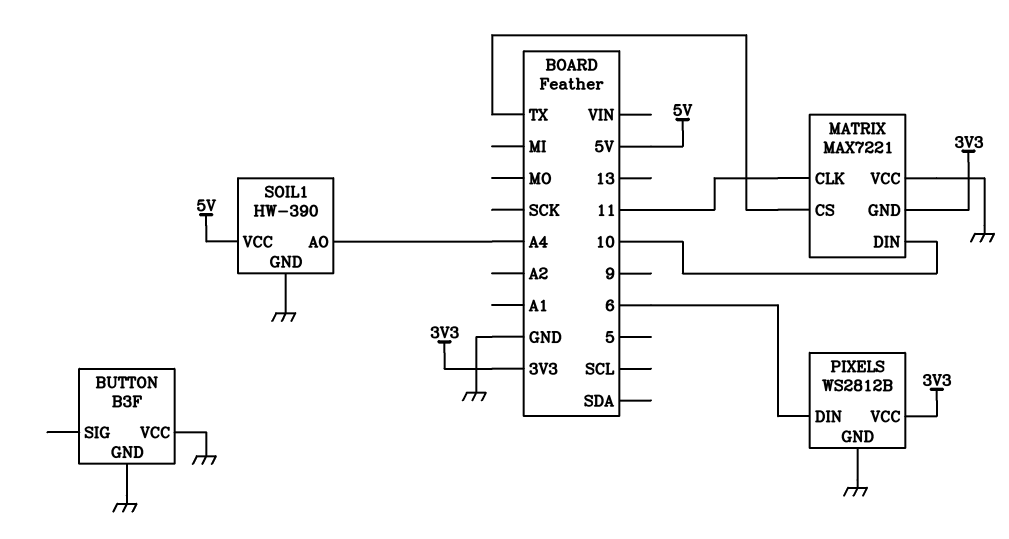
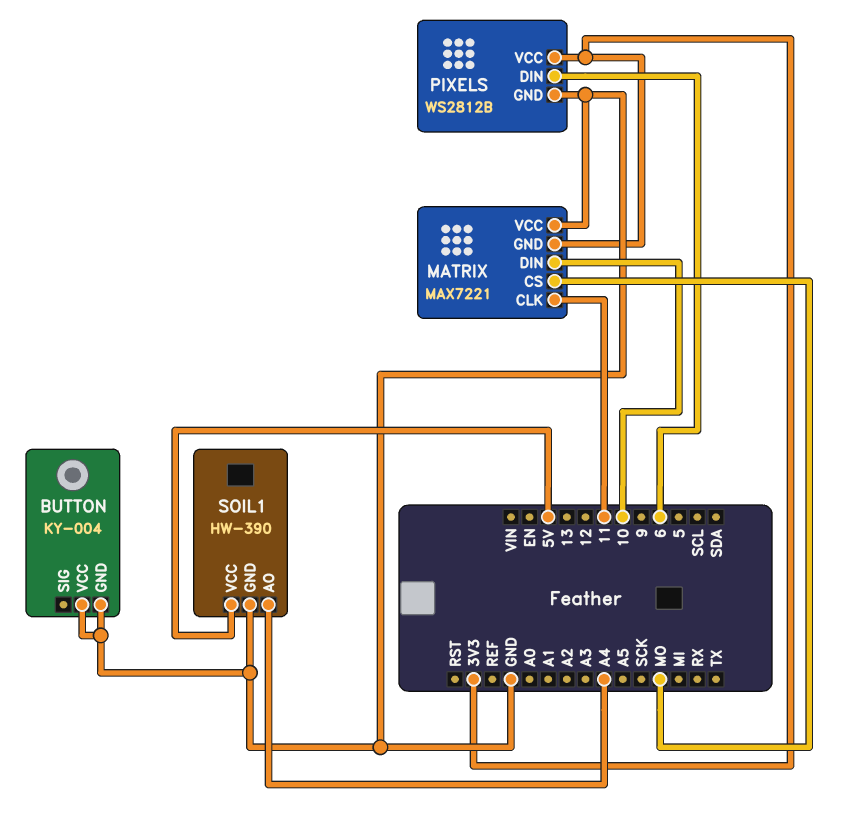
BUTTON: B3F -> KY-004
MATRIX pin CS: TX -> MO

